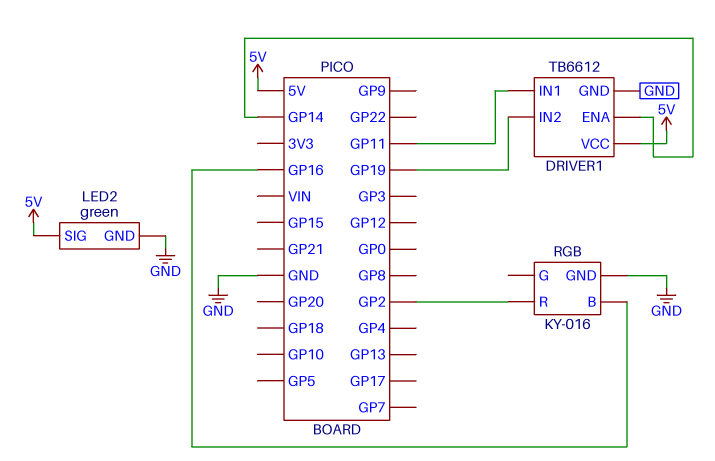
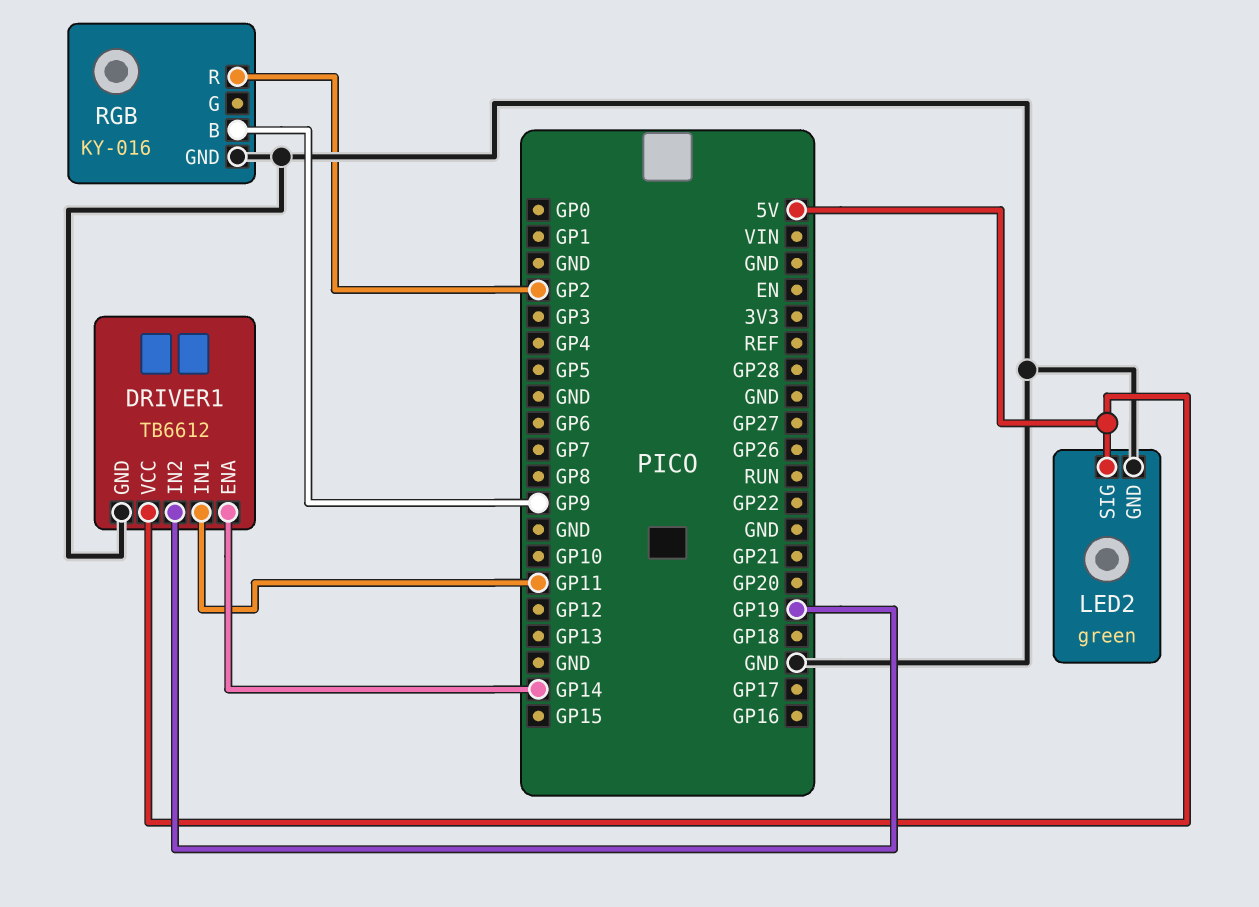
RGB pin B: GP16 -> GP9

